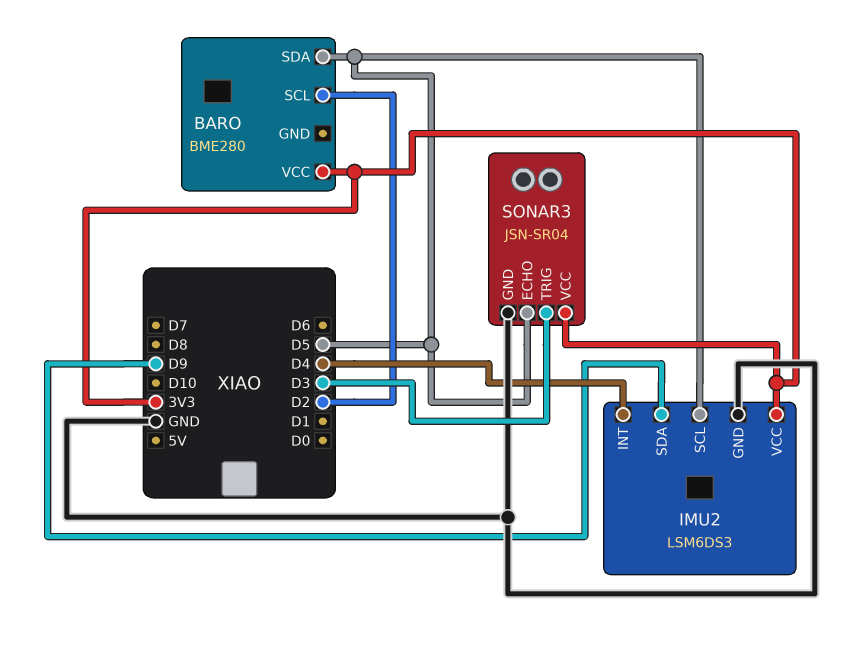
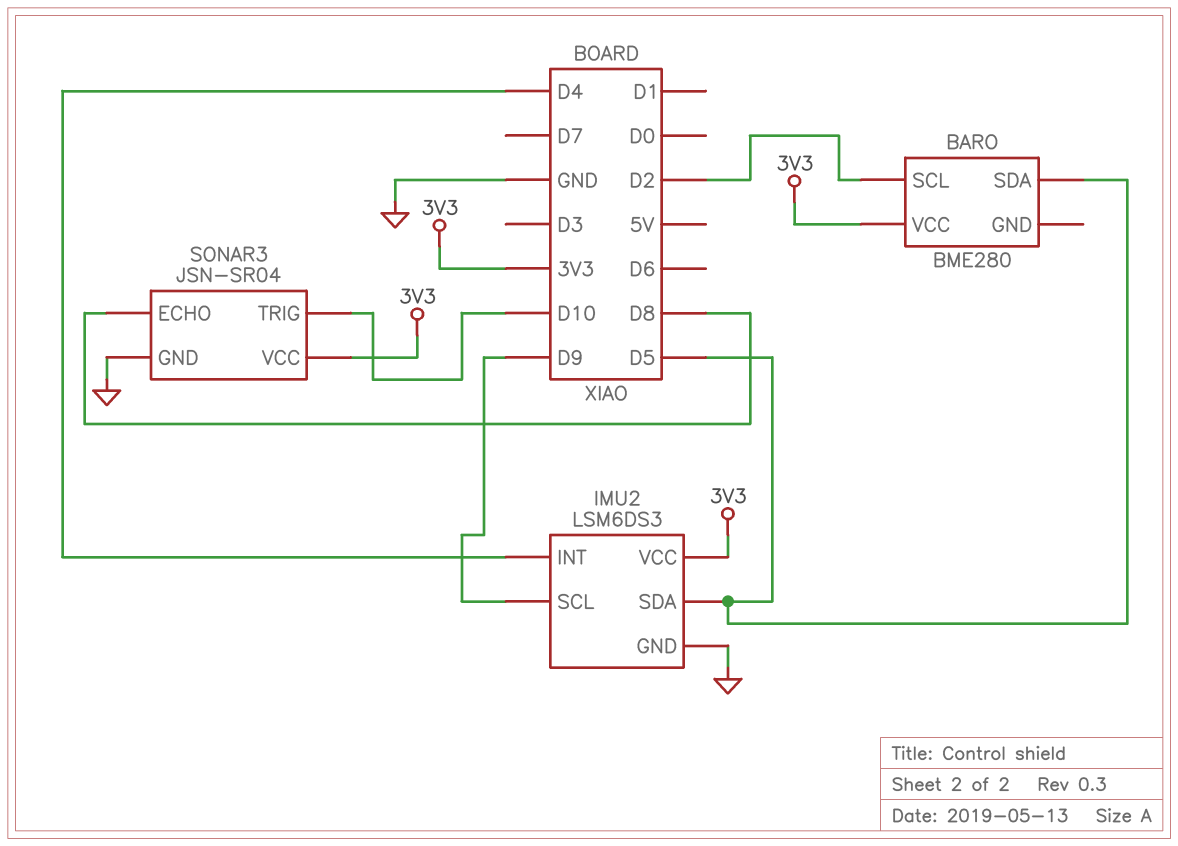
IMU2 pin SCL: D5 -> D9
IMU2 pin SDA: D9 -> D5
SONAR3 pin ECHO: D5 -> D8
SONAR3 pin TRIG: D3 -> D10

